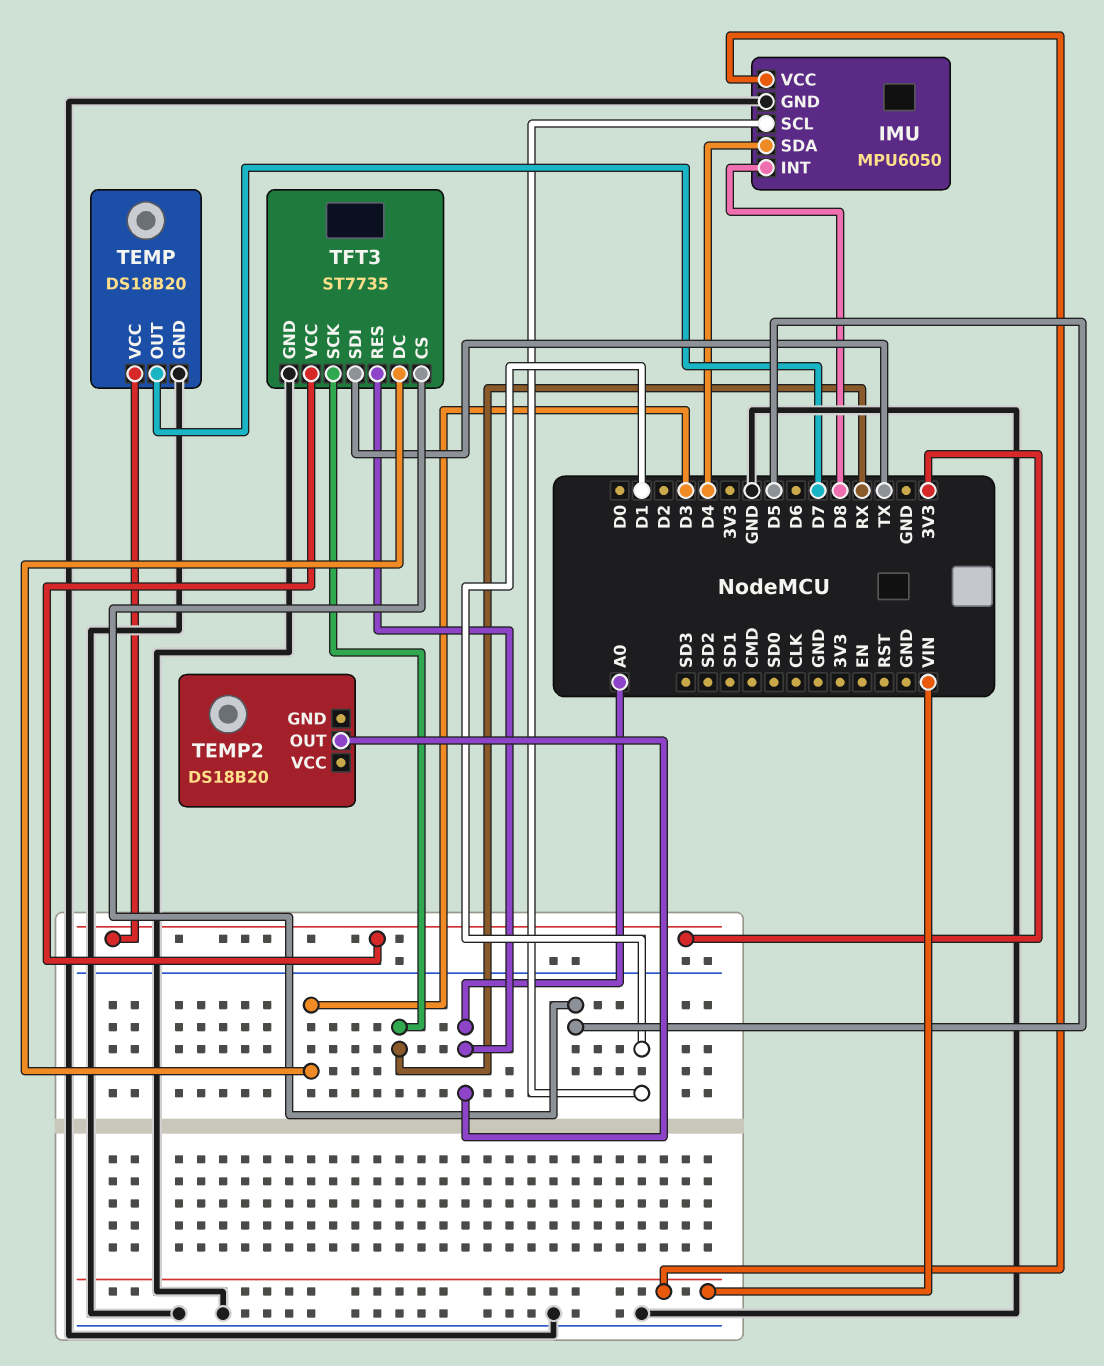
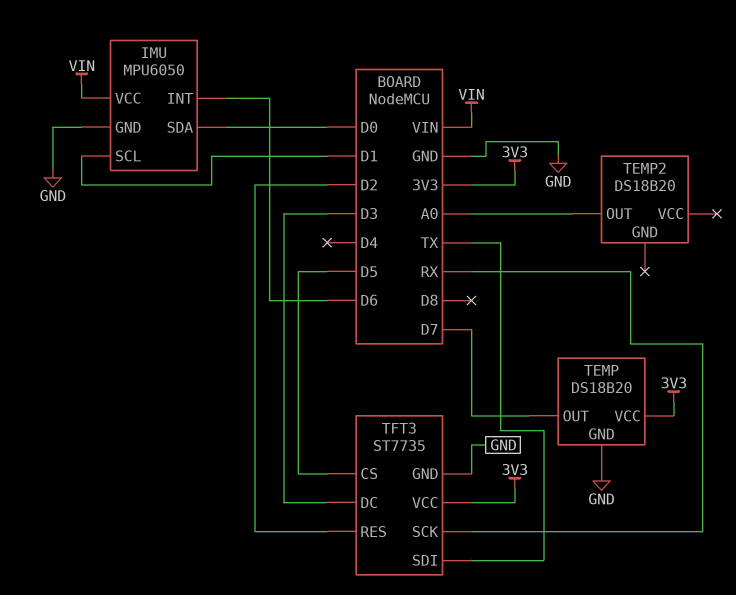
IMU pin INT: D8 -> D6
IMU pin SDA: D4 -> D0
TFT3 pin RES: A0 -> D2

